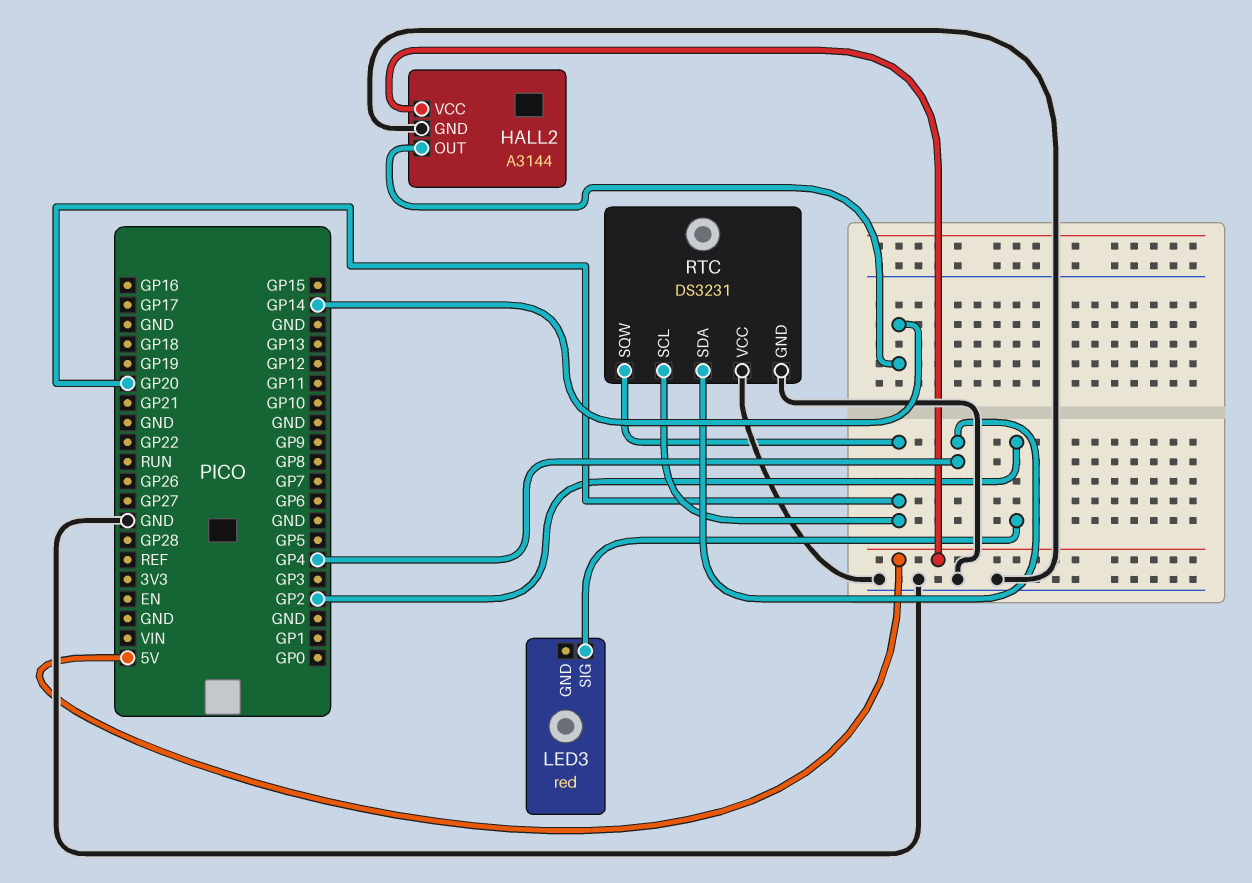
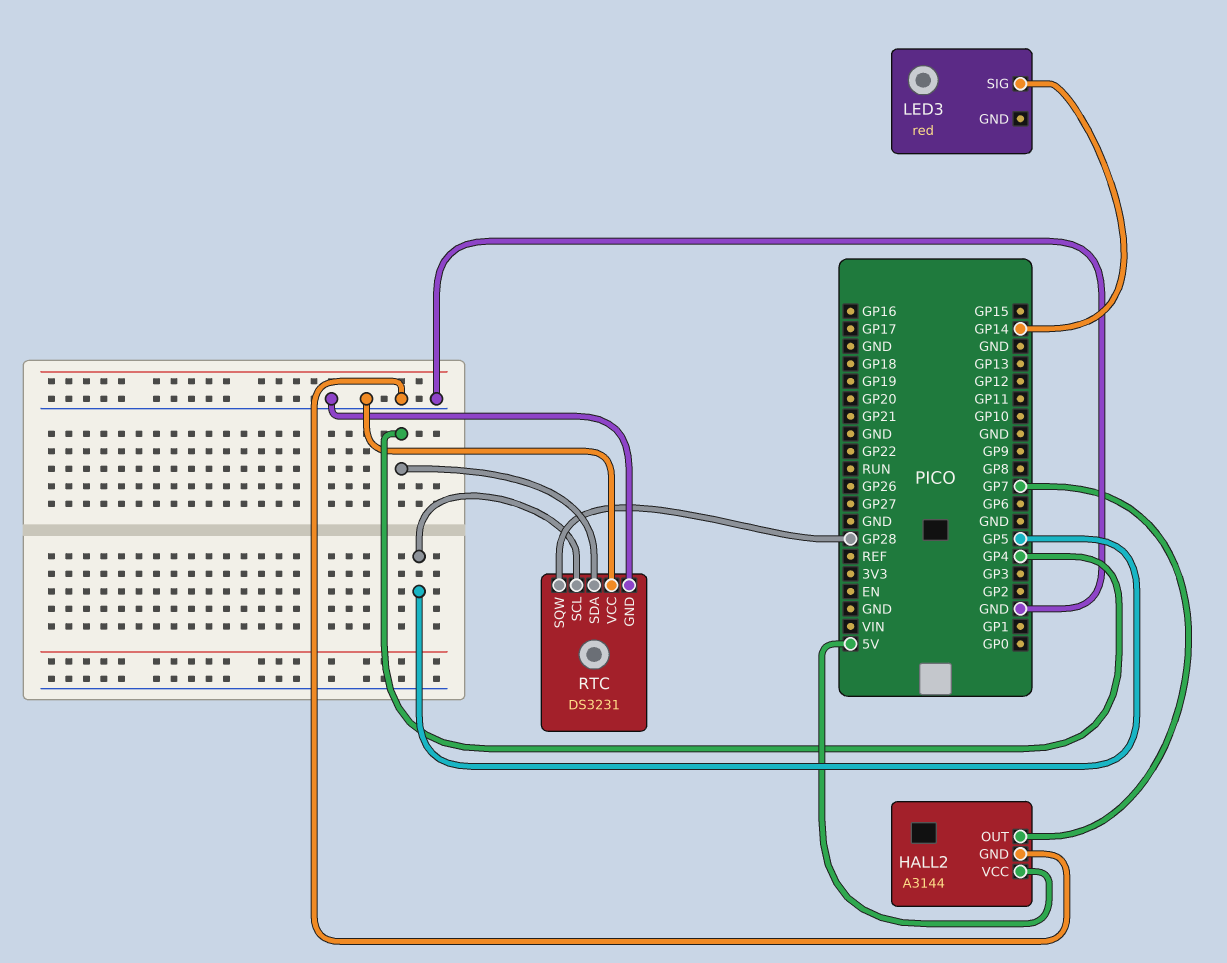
HALL2 pin OUT: GP14 -> GP7
LED3 pin SIG: GP2 -> GP14
RTC pin SCL: GP20 -> GP5
RTC pin SQW: GP20 -> GP28

